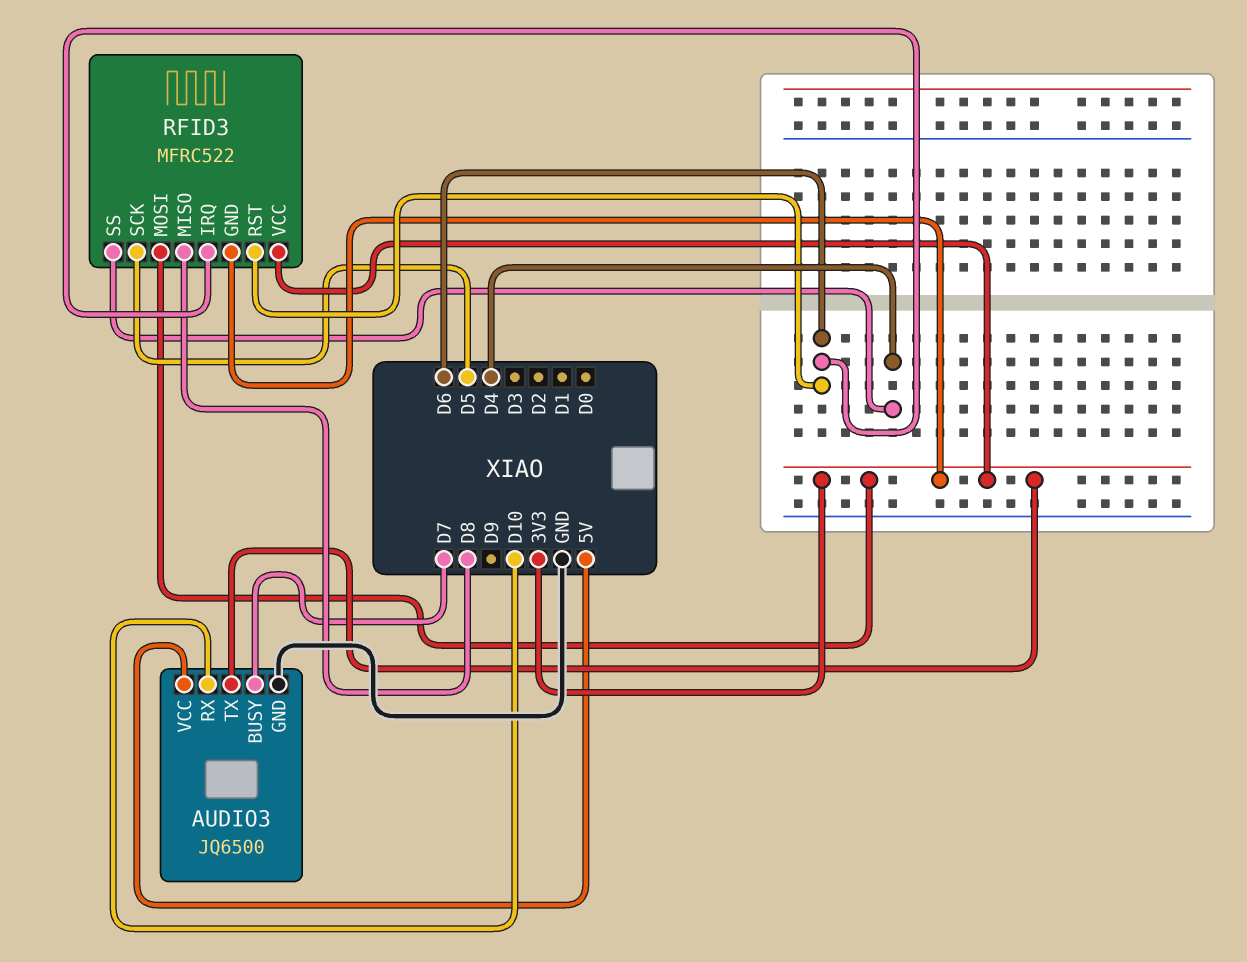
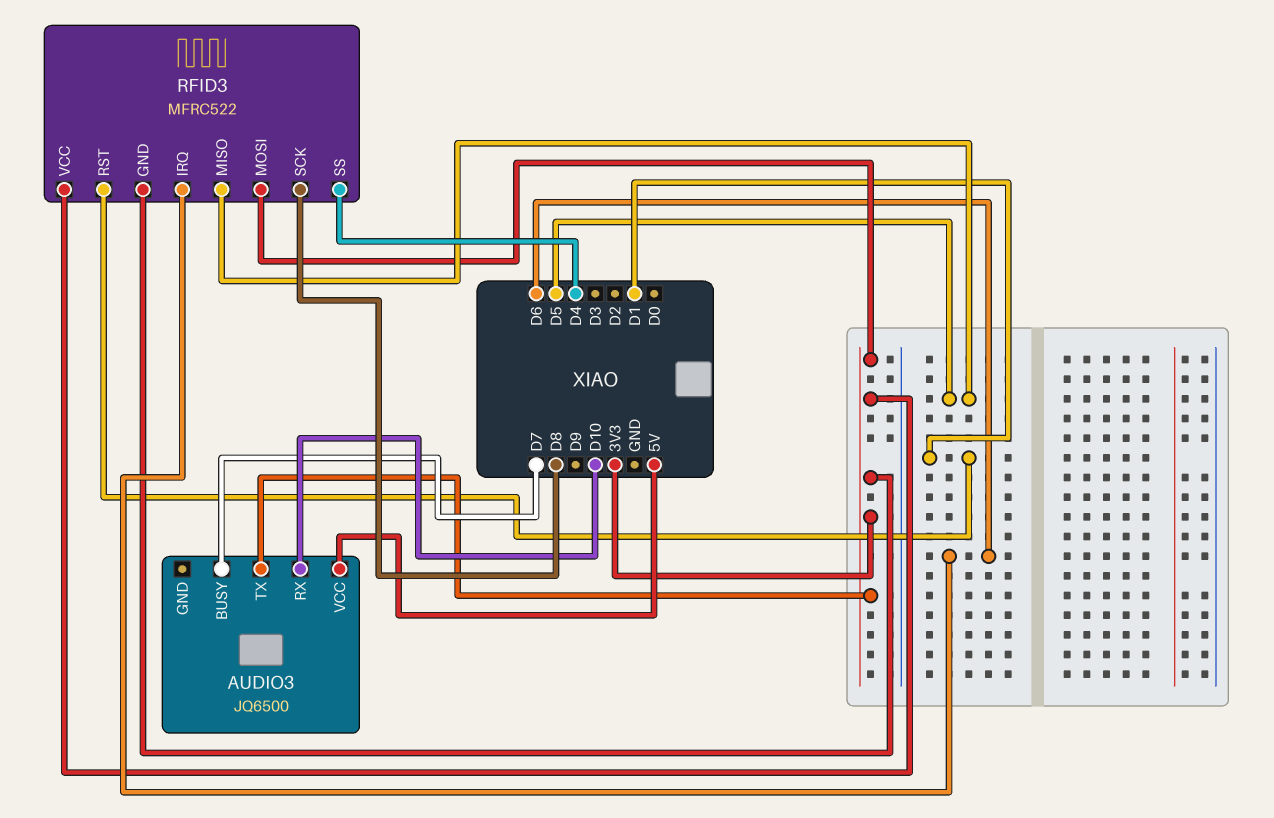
AUDIO3 pin GND: GND -> none
RFID3 pin MISO: D8 -> D5
RFID3 pin RST: D6 -> D1
RFID3 pin SCK: D5 -> D8

